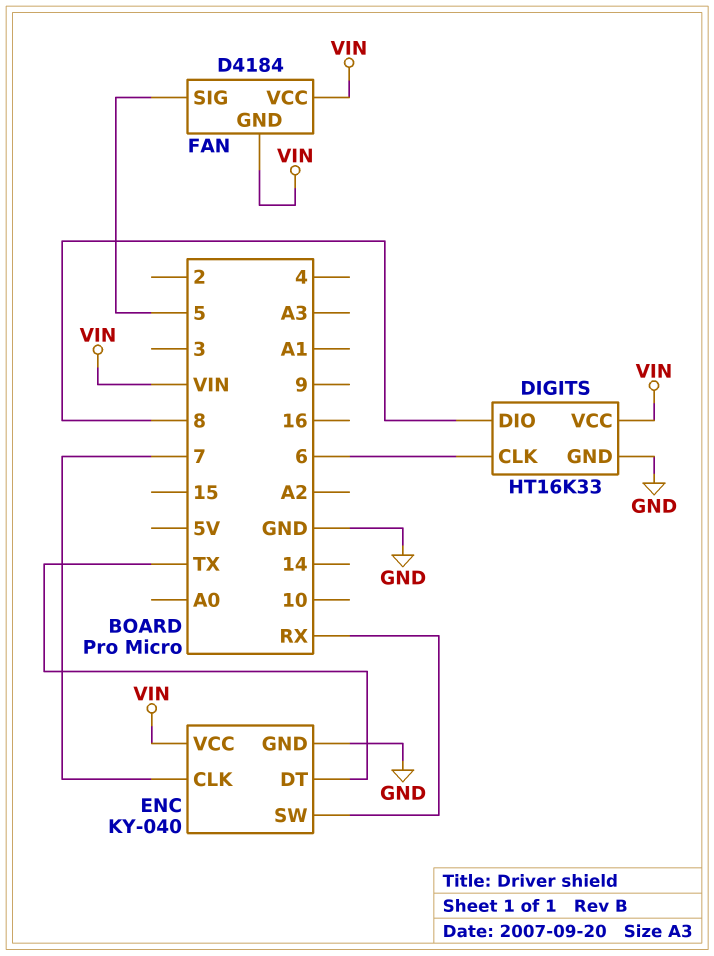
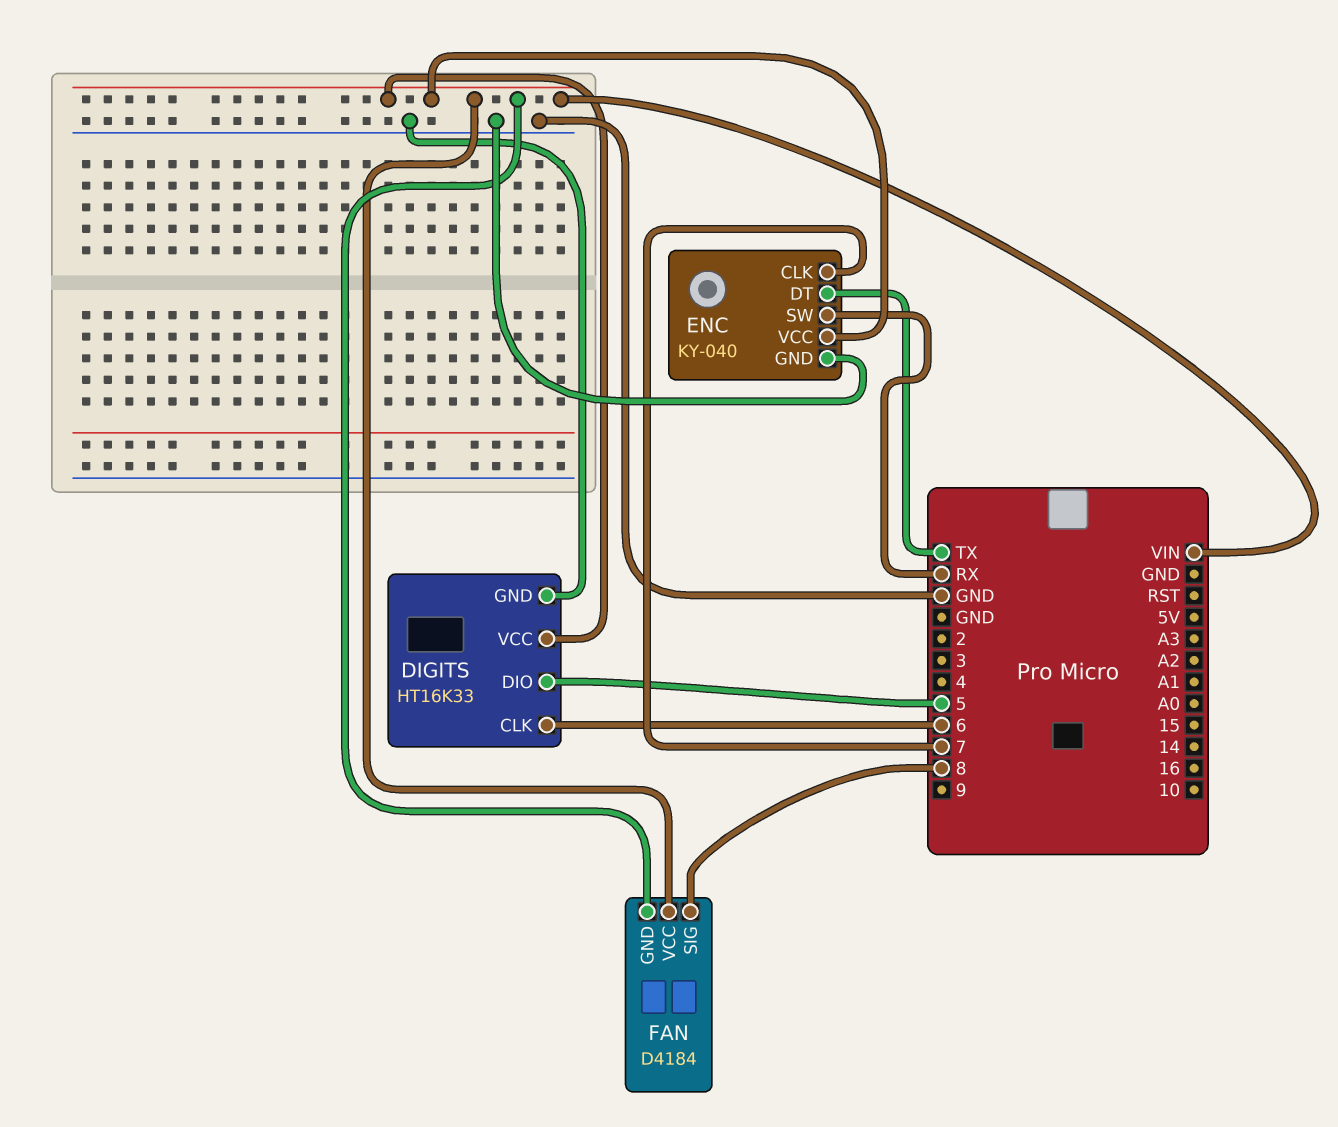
DIGITS pin DIO: 8 -> 5
FAN pin SIG: 5 -> 8

